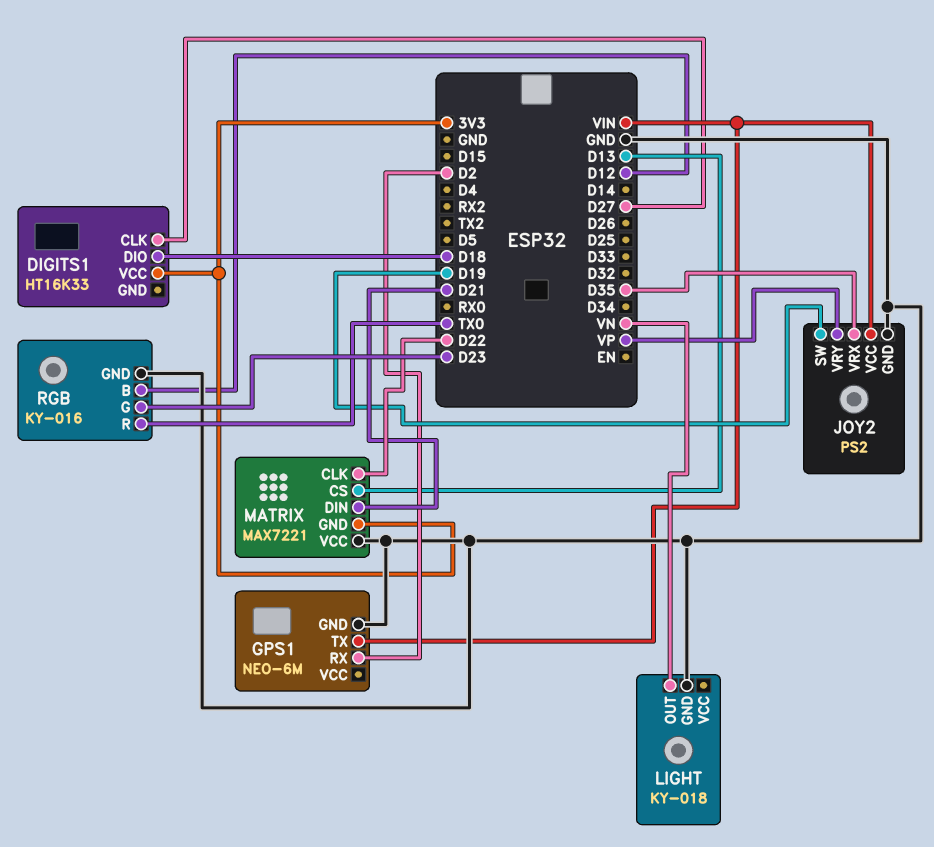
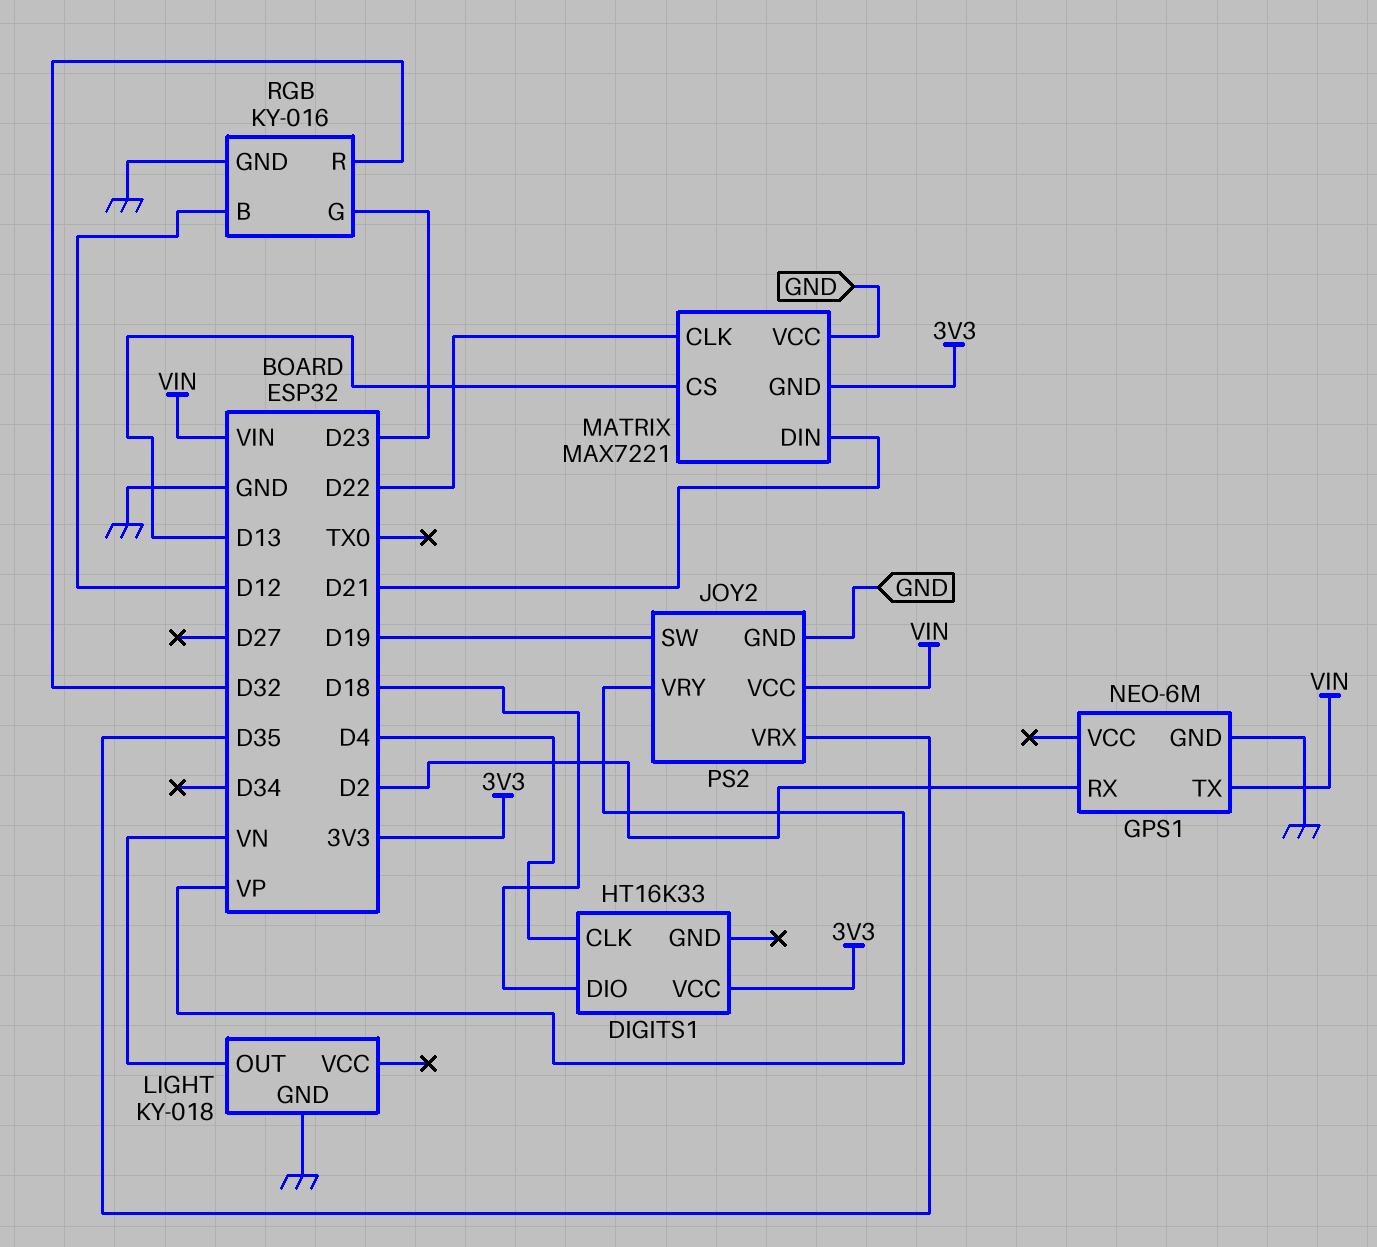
DIGITS1 pin CLK: D27 -> D4
RGB pin R: TX0 -> D32

